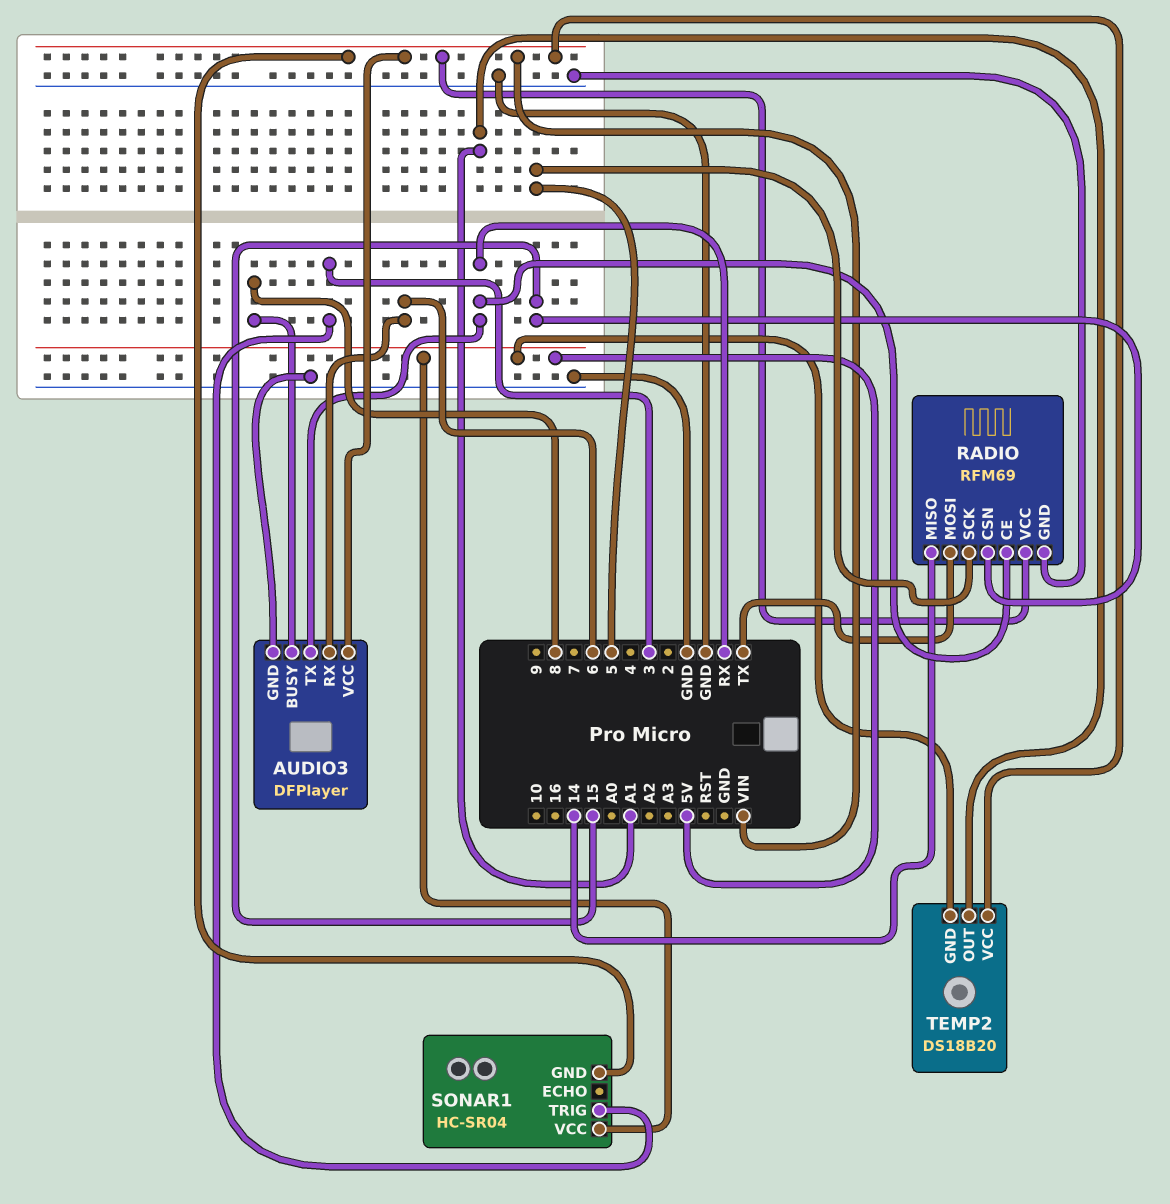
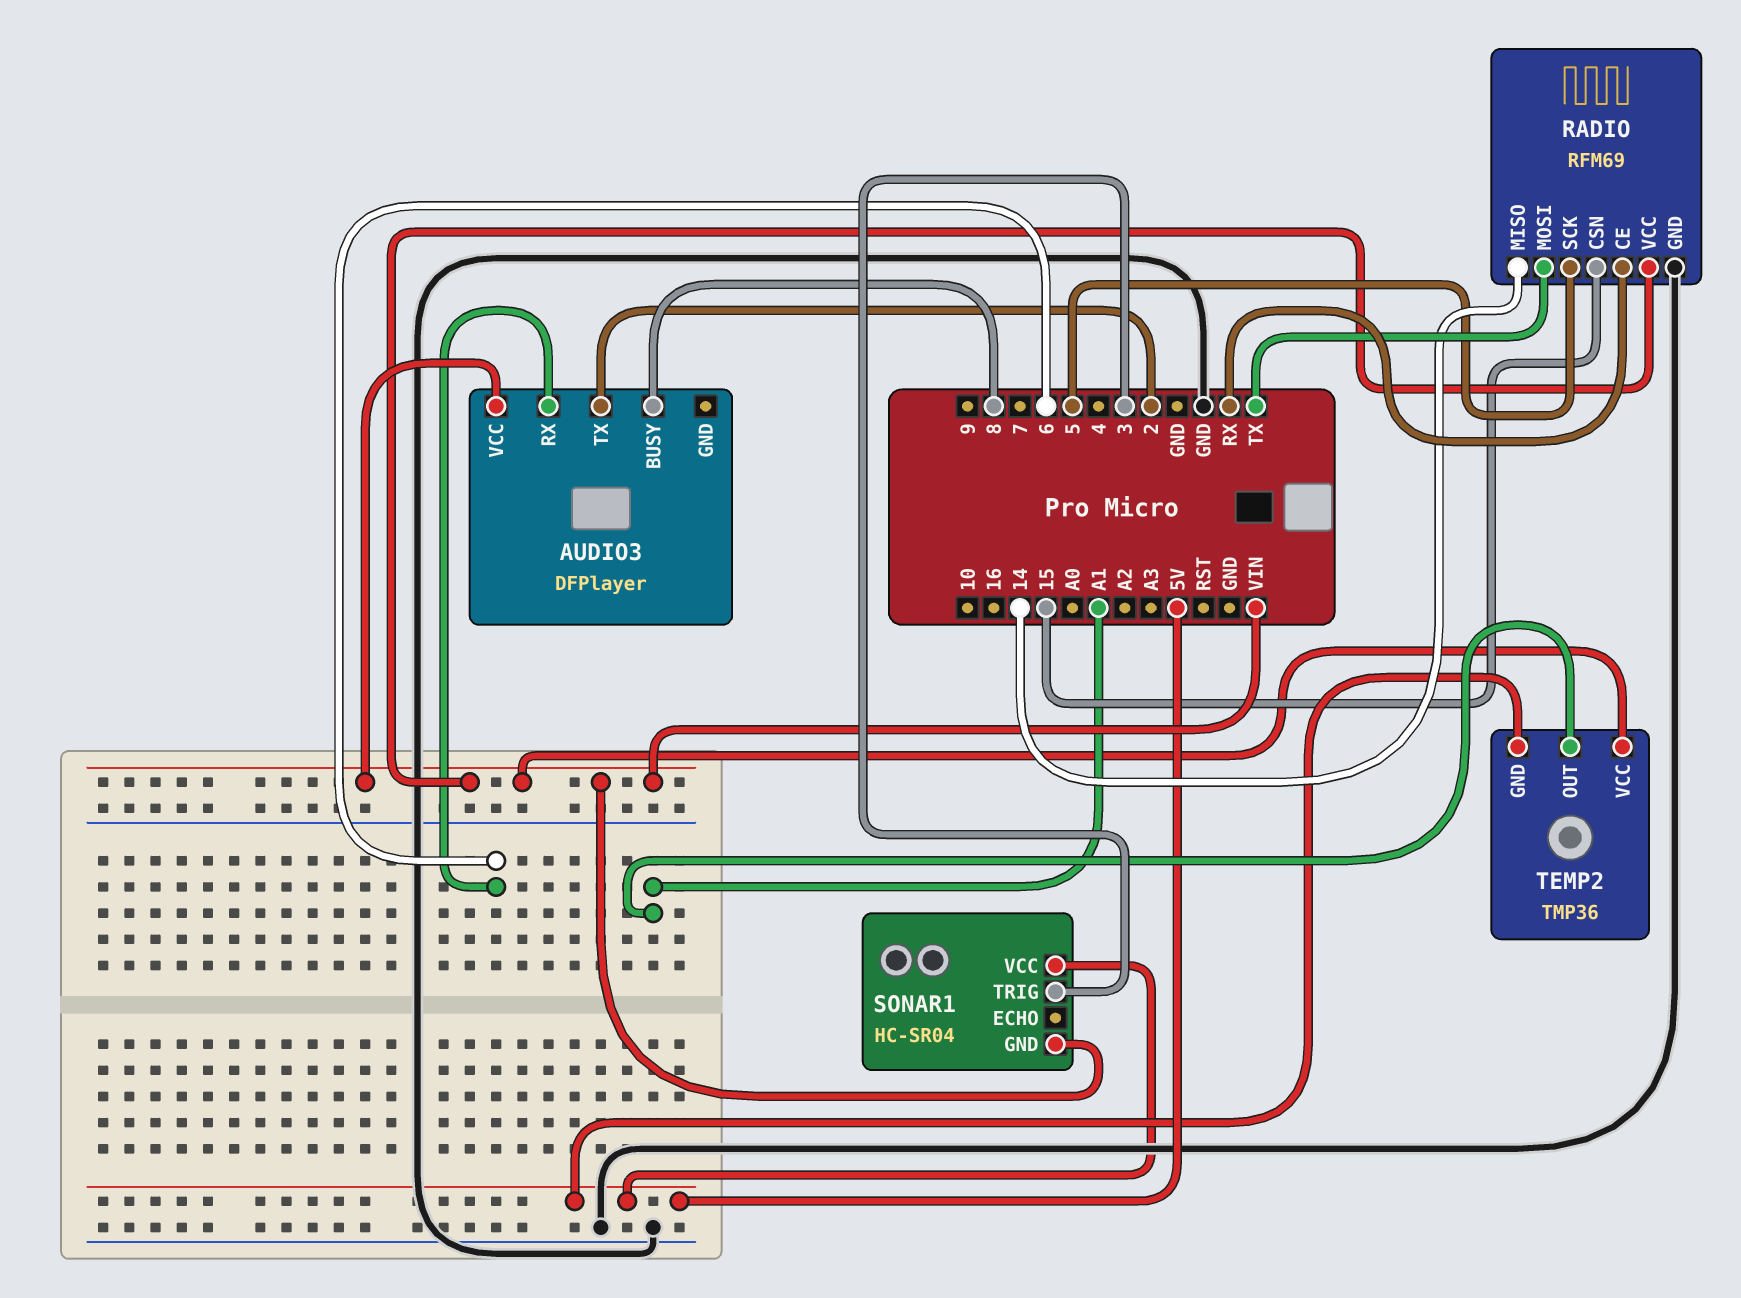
AUDIO3 pin GND: GND -> none
AUDIO3 pin TX: RX -> 2
TEMP2: DS18B20 -> TMP36

